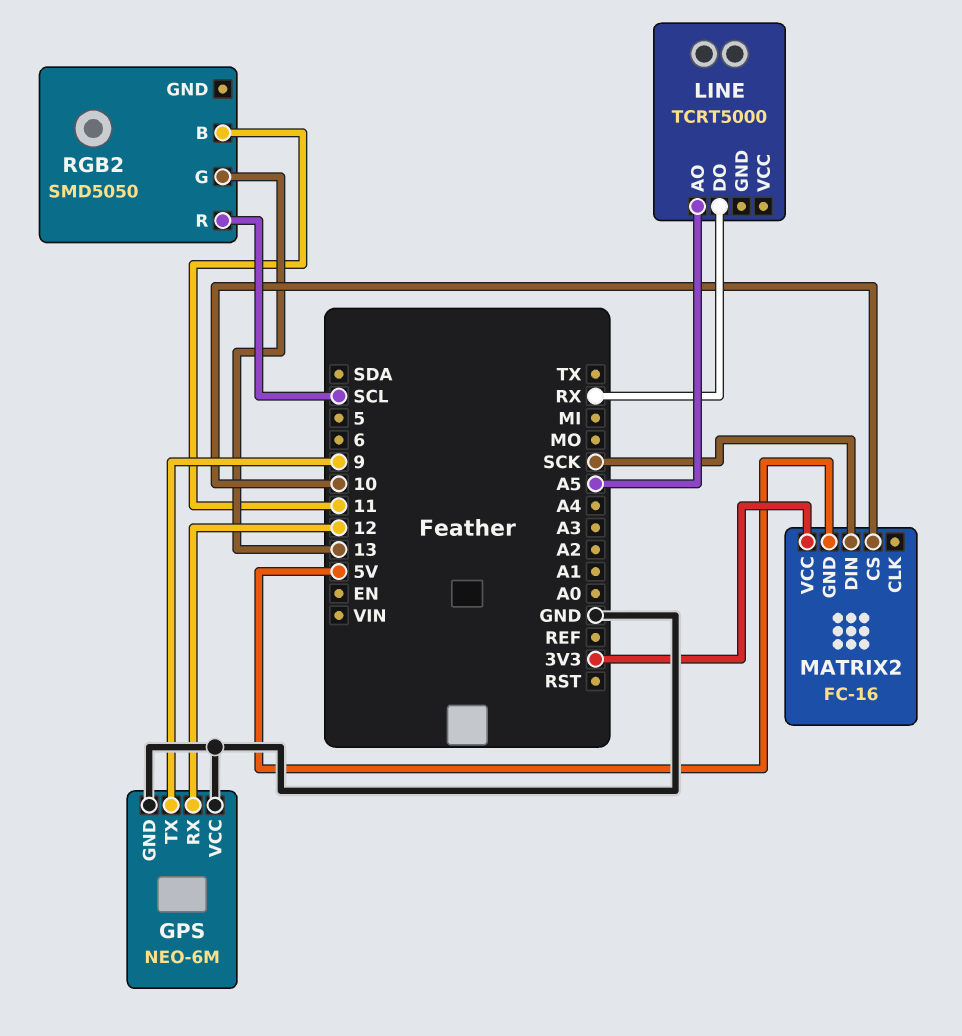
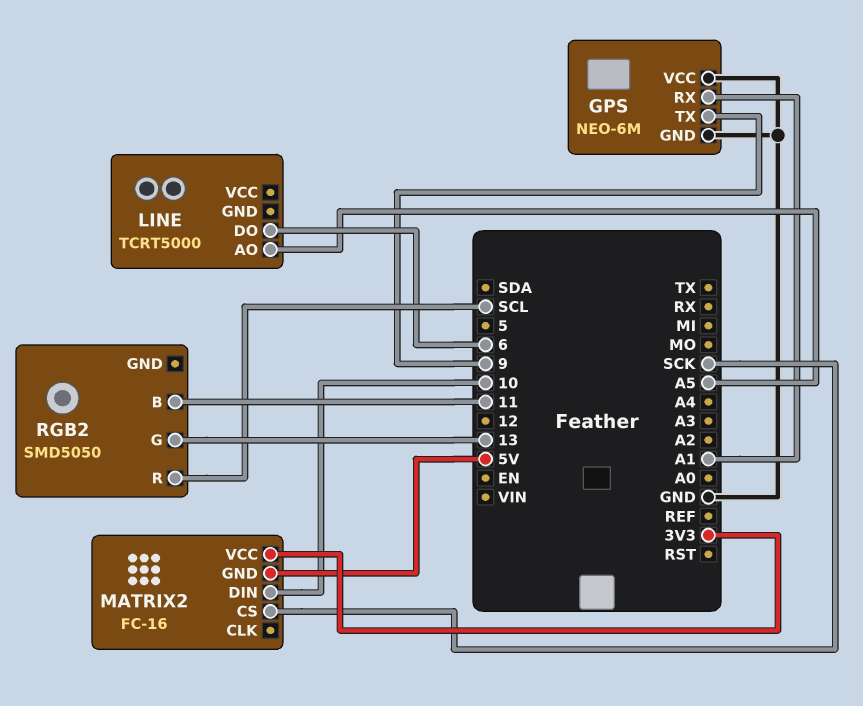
GPS pin RX: 12 -> A1
LINE pin DO: RX -> 6
MATRIX2 pin CS: 10 -> SCK
MATRIX2 pin DIN: SCK -> 10

